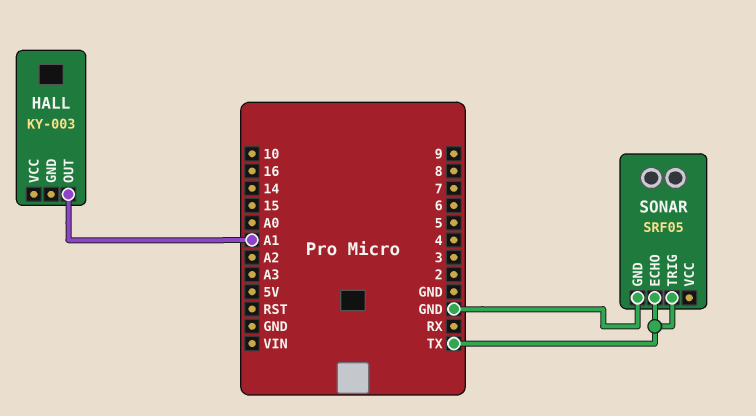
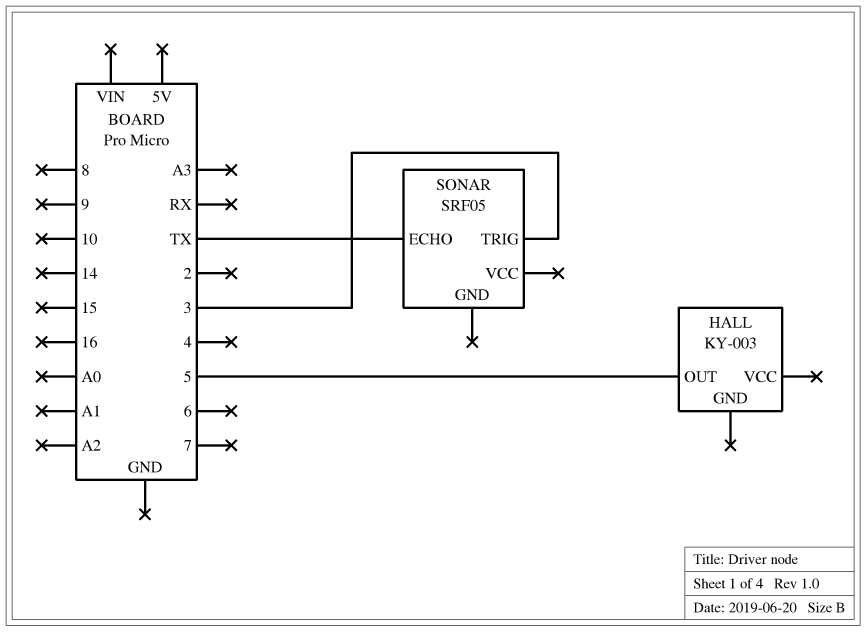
HALL pin OUT: A1 -> 5
SONAR pin GND: GND -> none
SONAR pin TRIG: TX -> 3

